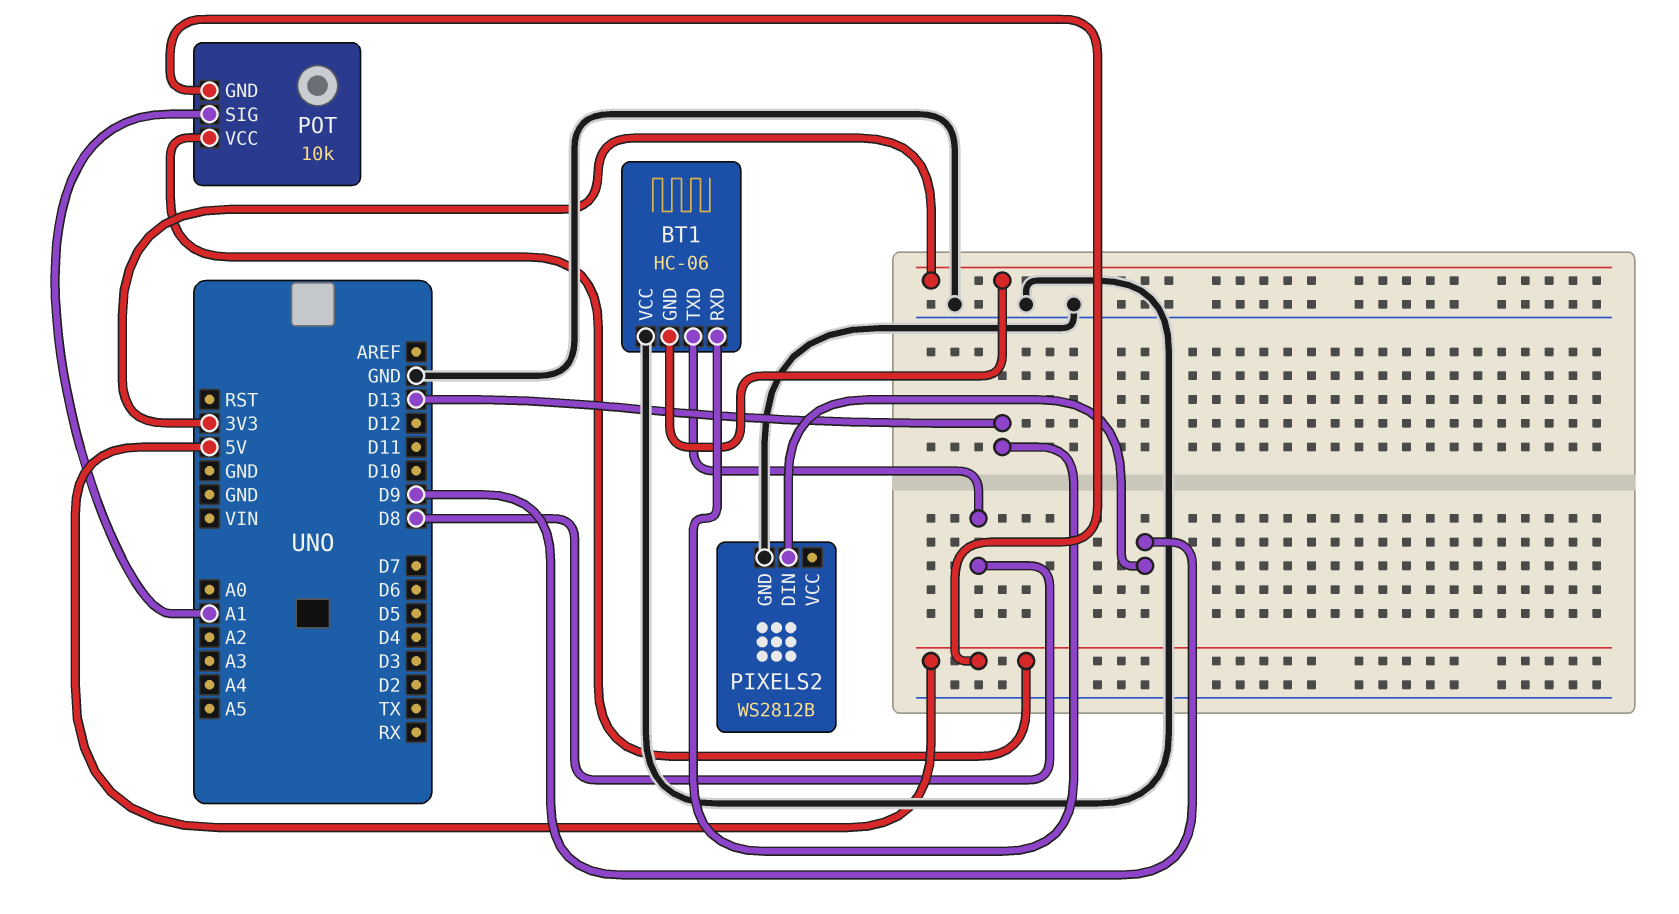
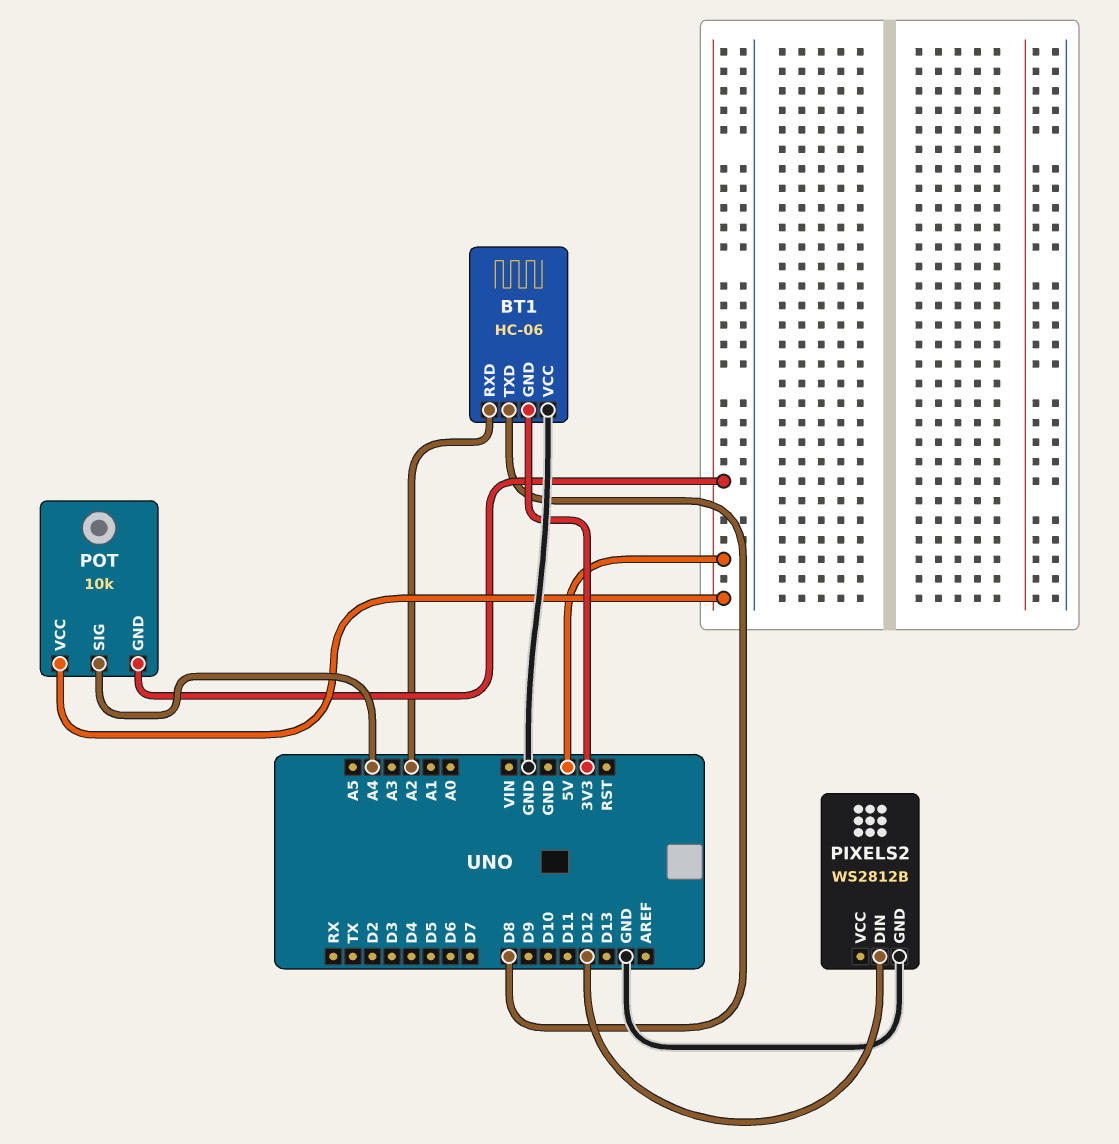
BT1 pin RXD: D13 -> A2
PIXELS2 pin DIN: D9 -> D12
POT pin SIG: A1 -> A4

